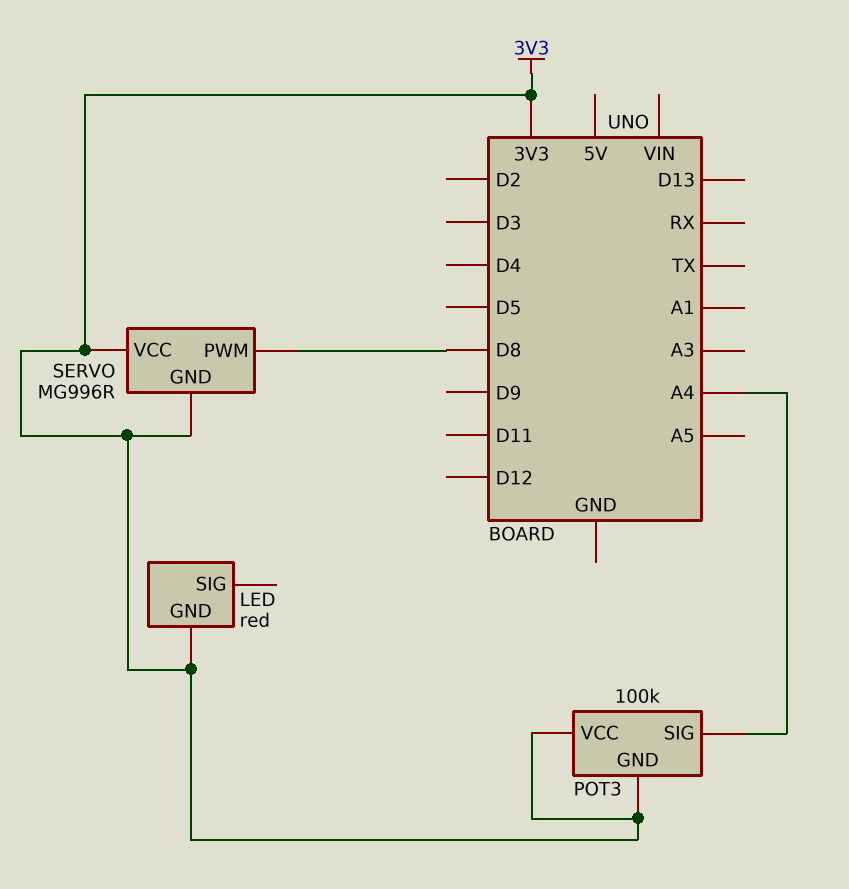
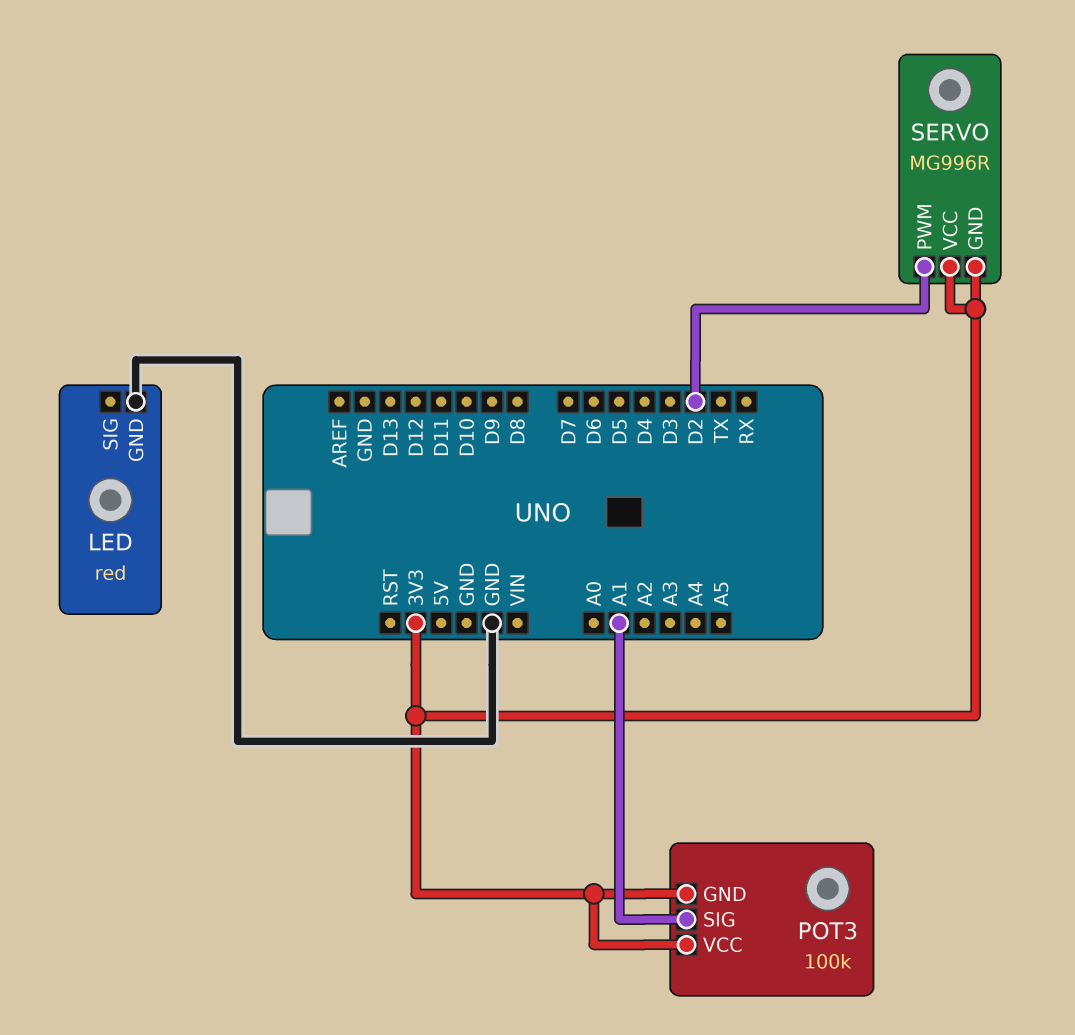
LED pin GND: 3V3 -> GND
POT3 pin SIG: A4 -> A1
SERVO pin PWM: D8 -> D2

